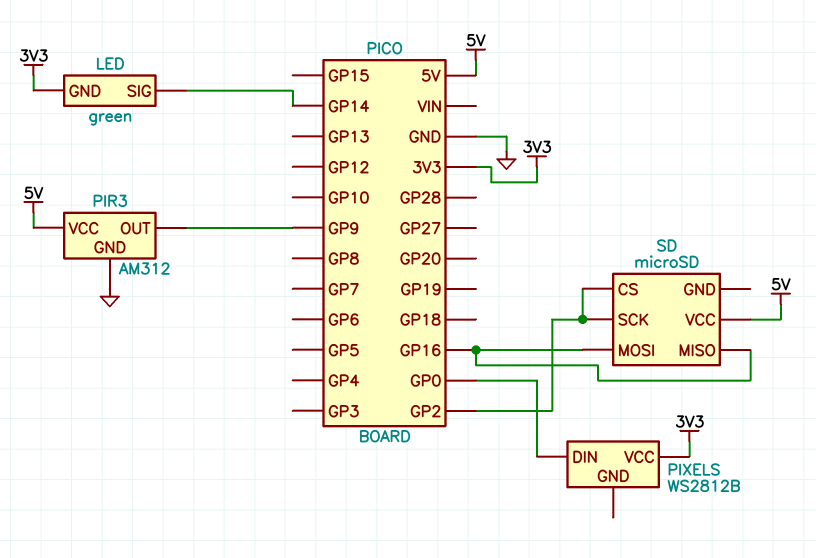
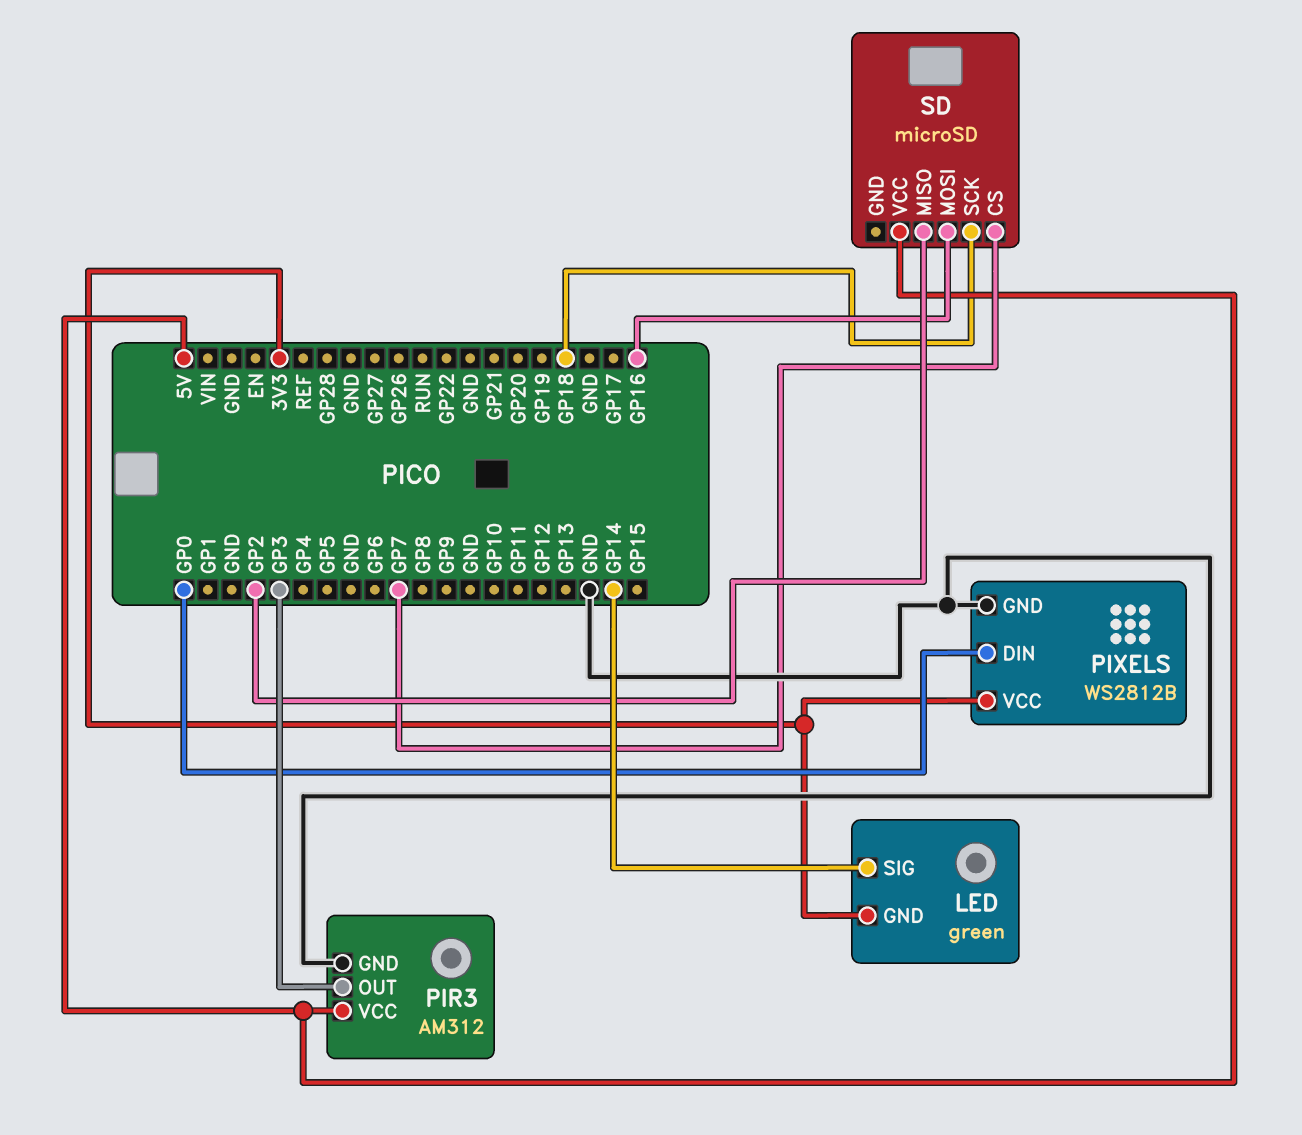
PIR3 pin OUT: GP9 -> GP3
PIXELS pin GND: none -> GND
SD pin CS: GP2 -> GP7
SD pin MISO: GP16 -> GP2
SD pin SCK: GP2 -> GP18

